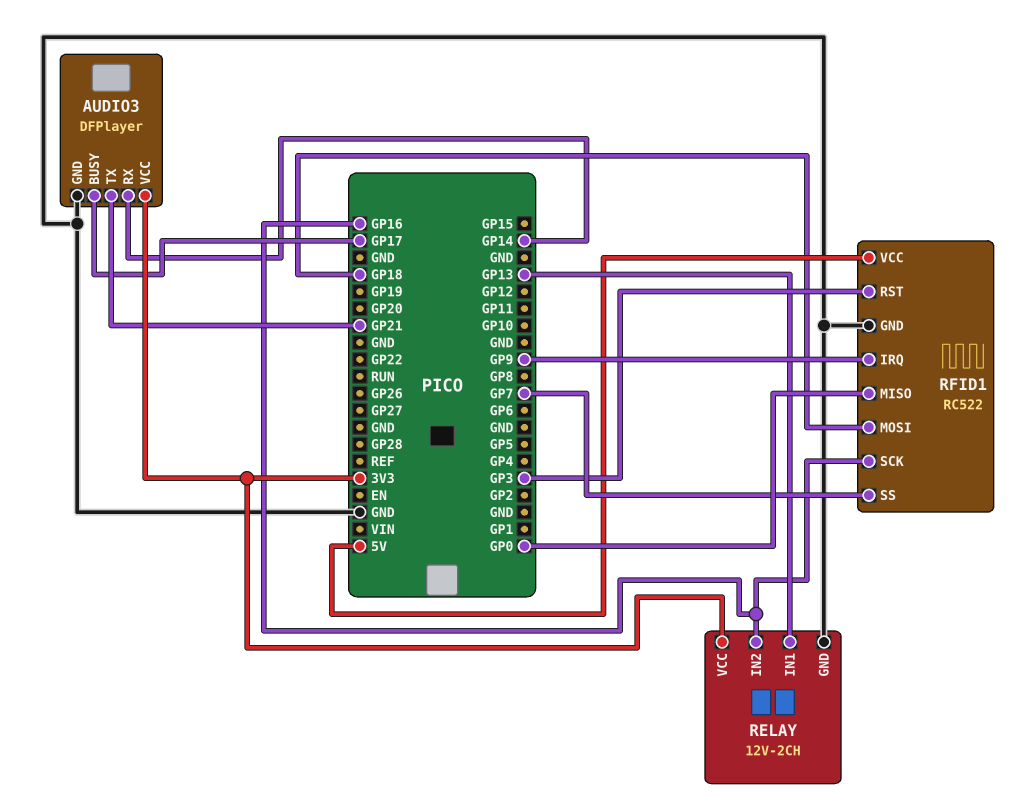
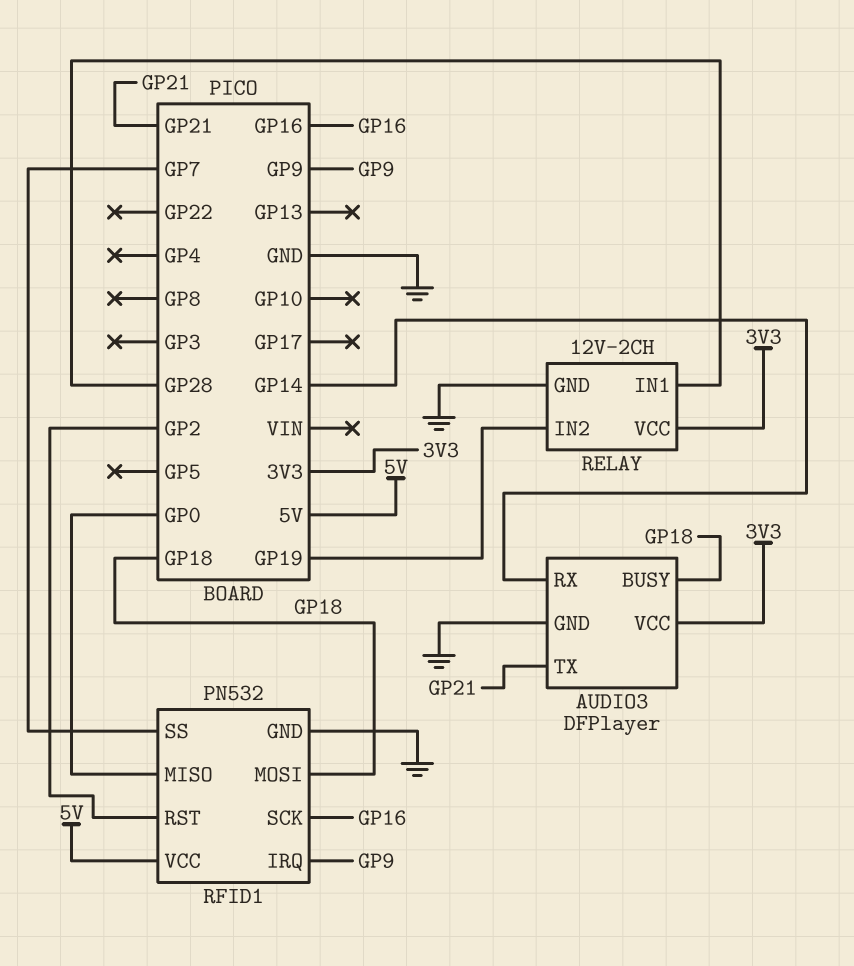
AUDIO3 pin BUSY: GP17 -> GP18
RELAY pin IN1: GP13 -> GP28
RELAY pin IN2: GP16 -> GP19
RFID1: RC522 -> PN532
RFID1 pin RST: GP3 -> GP2

